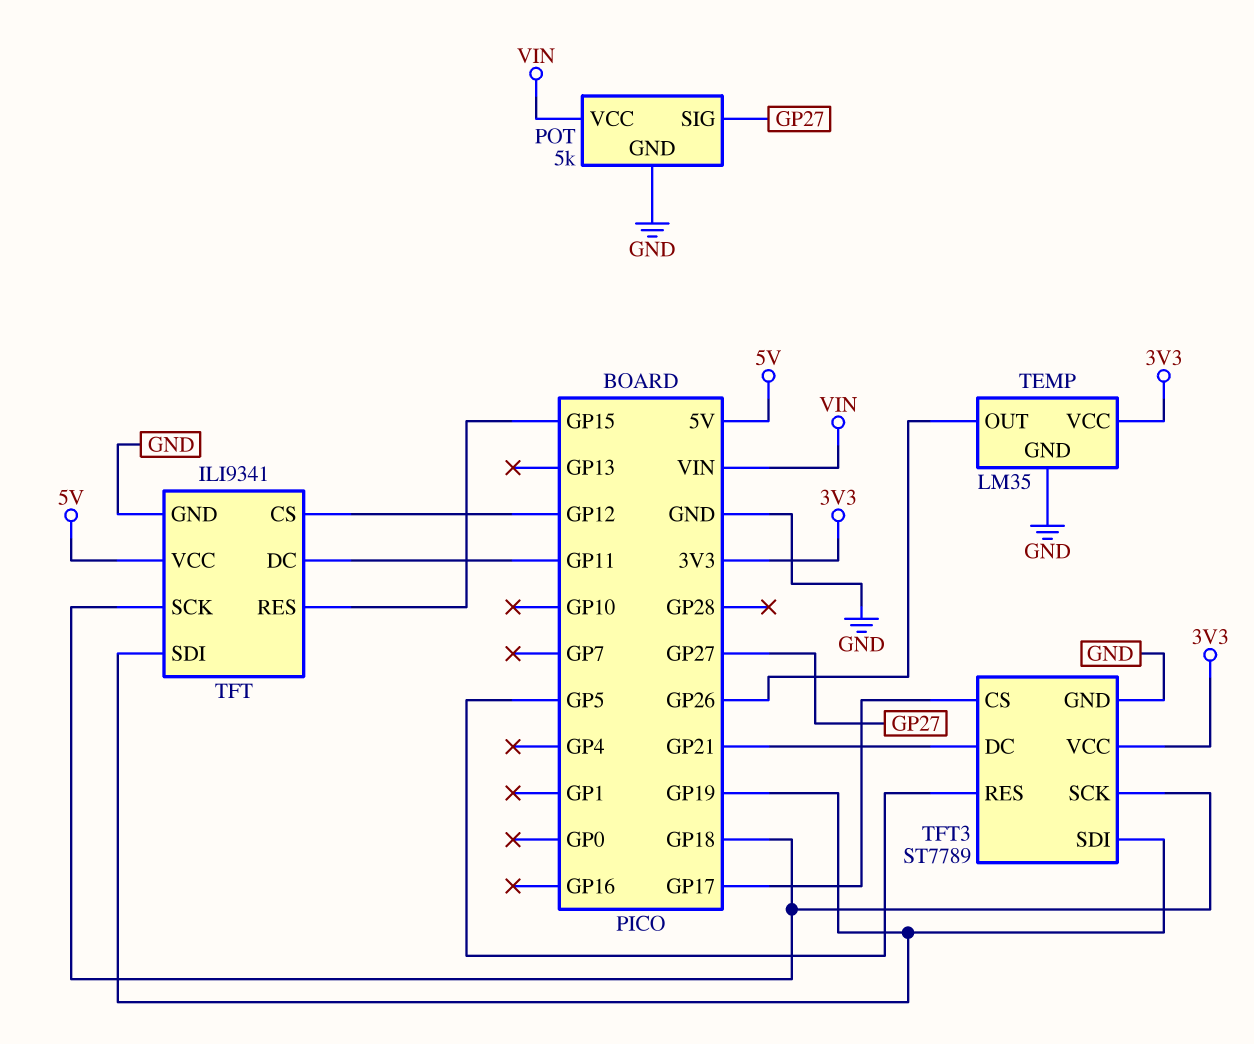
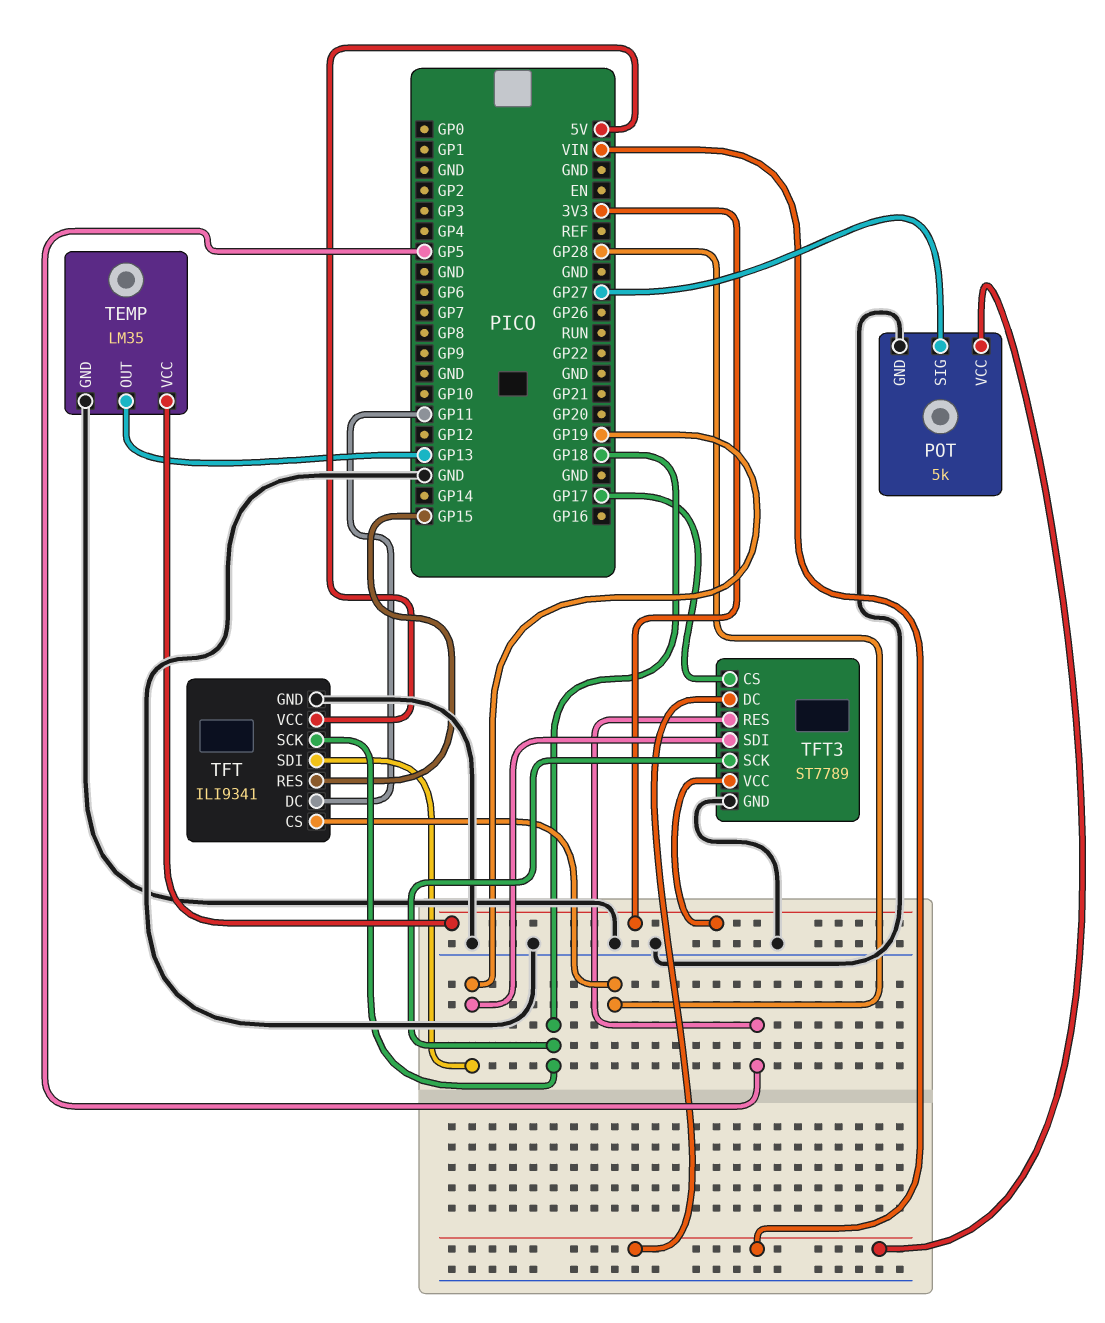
TEMP pin OUT: GP26 -> GP13
TFT pin CS: GP12 -> GP28
TFT3 pin DC: GP21 -> VIN

